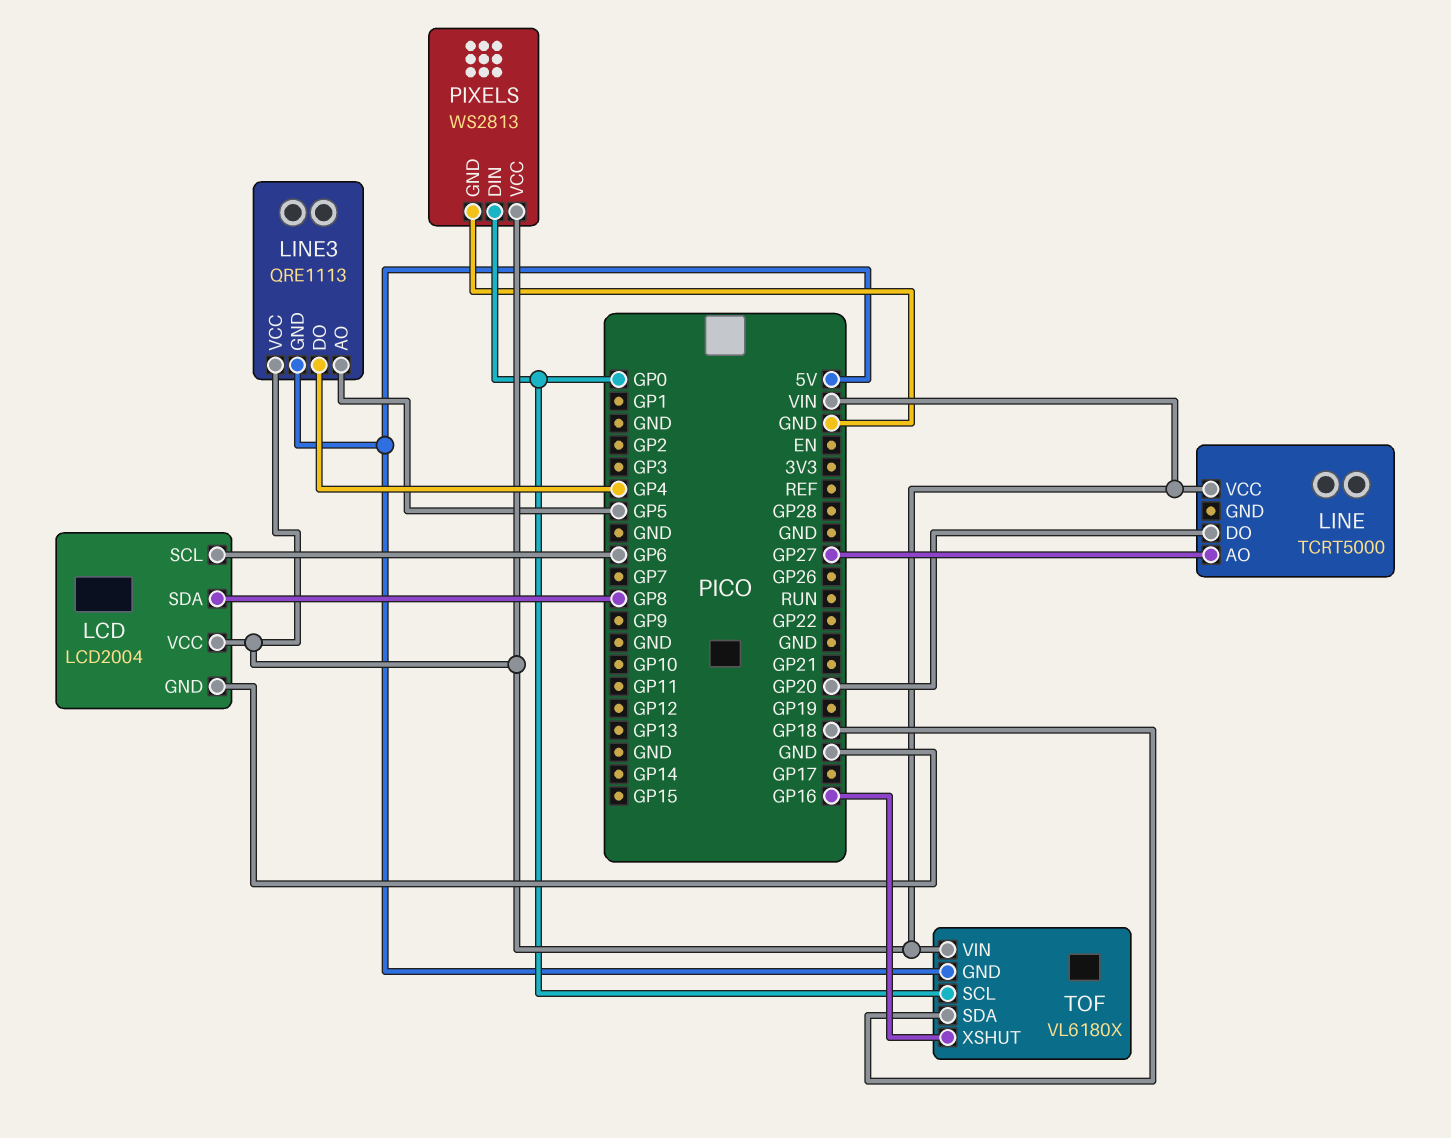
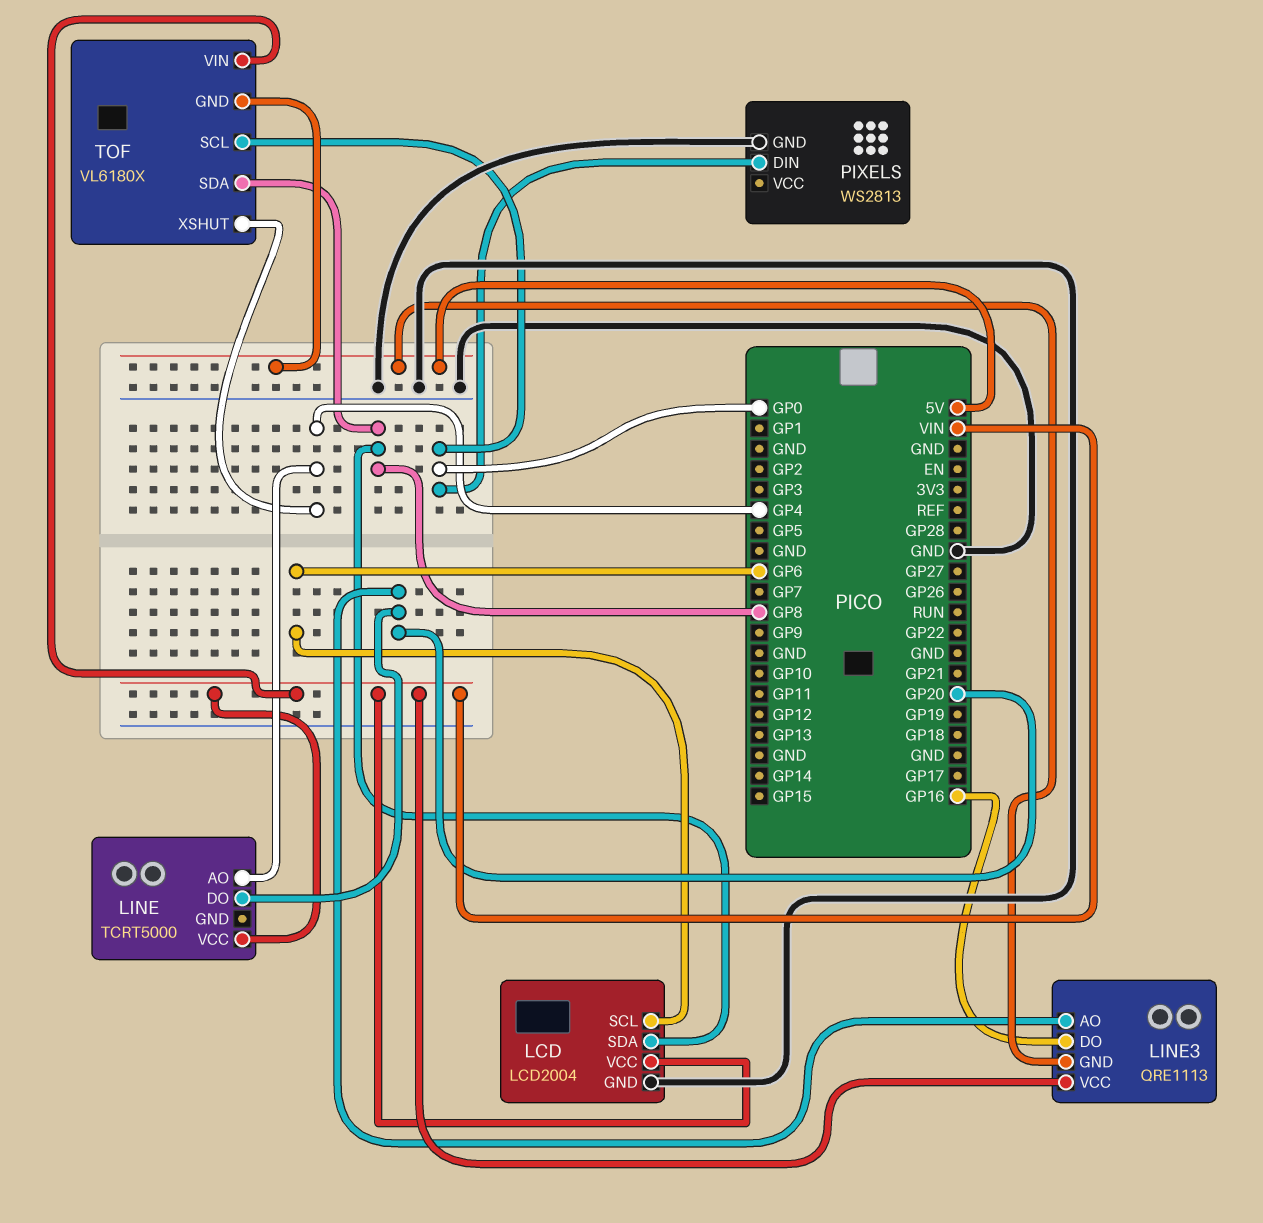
LINE pin AO: GP27 -> GP4
LINE3 pin AO: GP5 -> GP20
LINE3 pin DO: GP4 -> GP16
PIXELS pin VCC: VIN -> none
TOF pin SDA: GP18 -> GP8
TOF pin XSHUT: GP16 -> GP4

